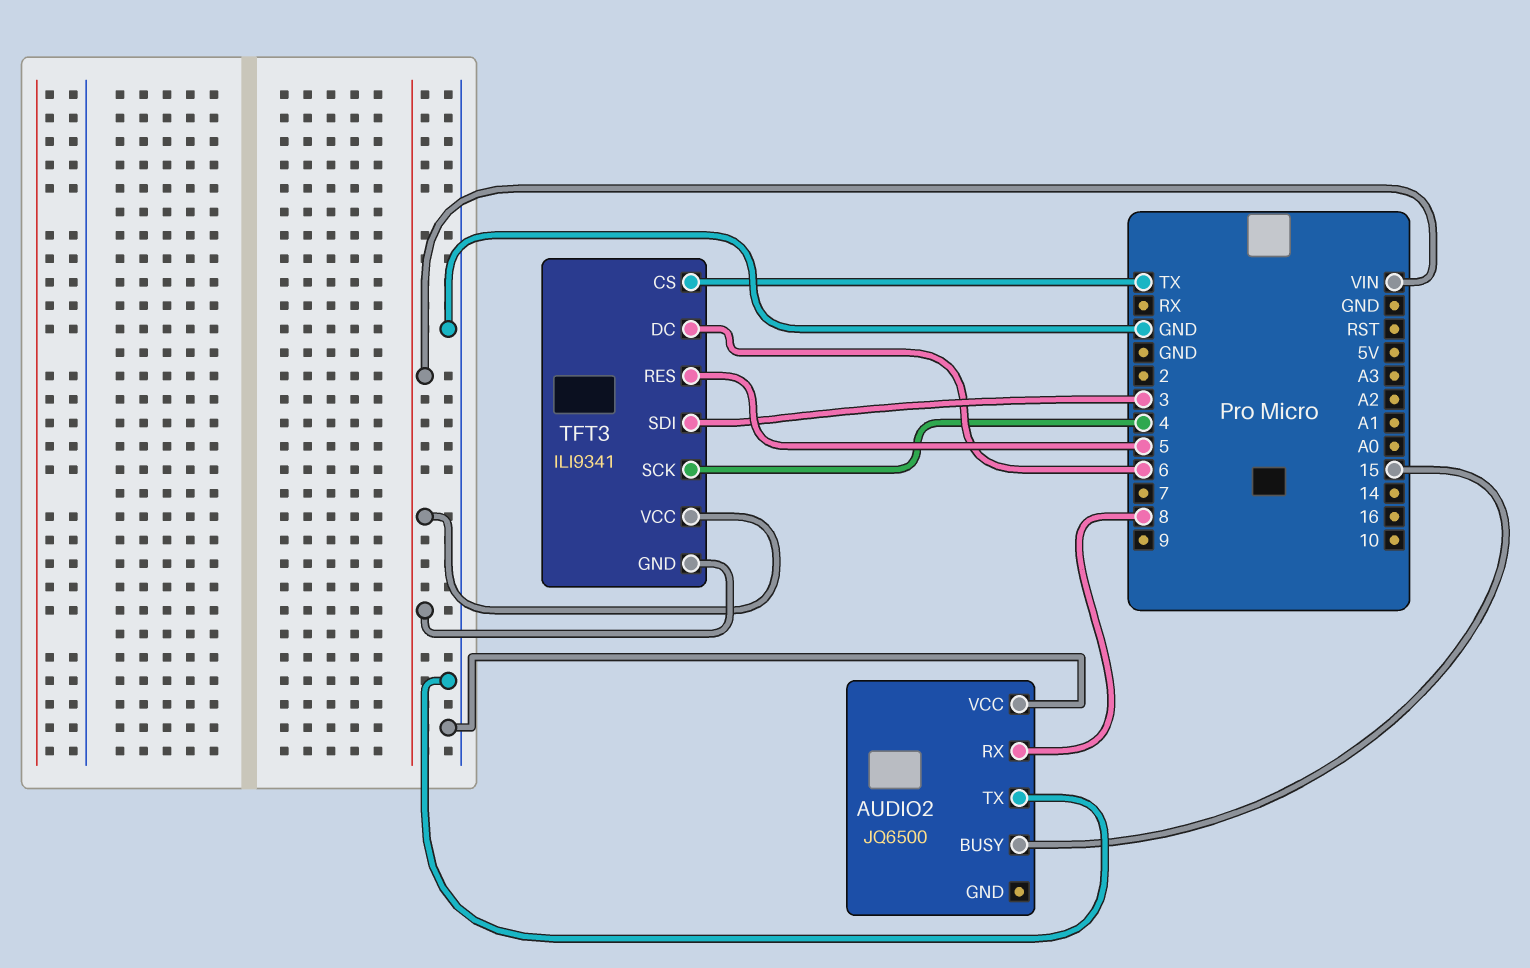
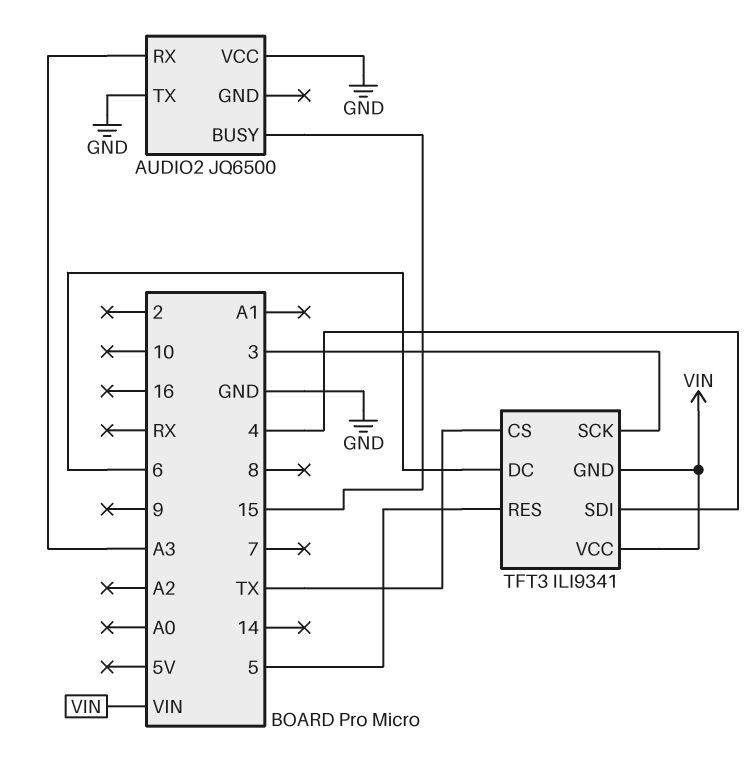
AUDIO2 pin RX: 8 -> A3
TFT3 pin SCK: 4 -> 3
TFT3 pin SDI: 3 -> 4

